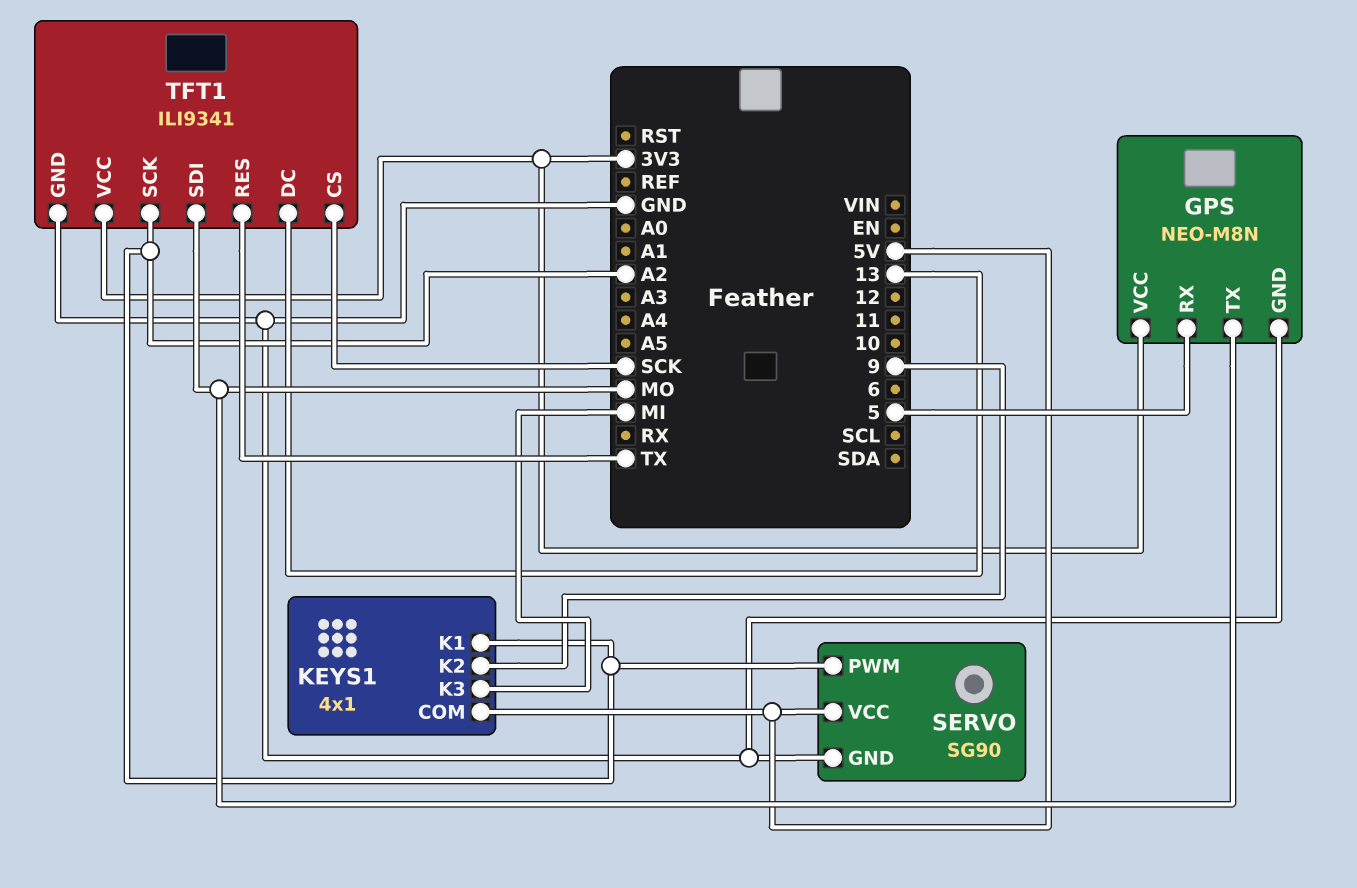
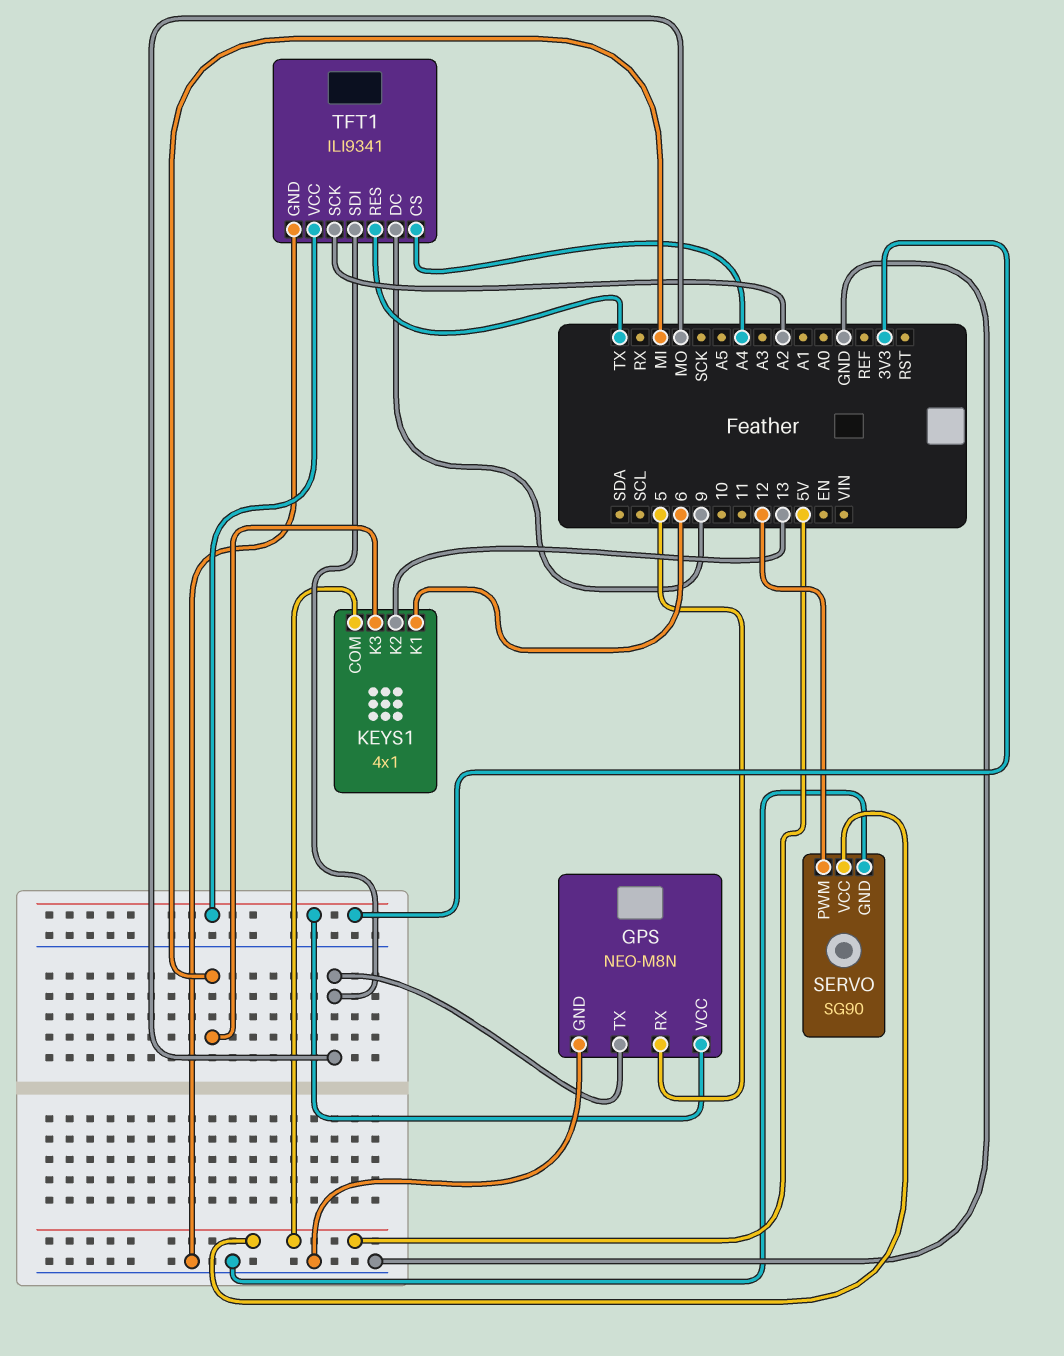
KEYS1 pin K1: A2 -> 6
KEYS1 pin K2: 9 -> 13
SERVO pin PWM: A2 -> 12
TFT1 pin CS: SCK -> A4
TFT1 pin DC: 13 -> 9

